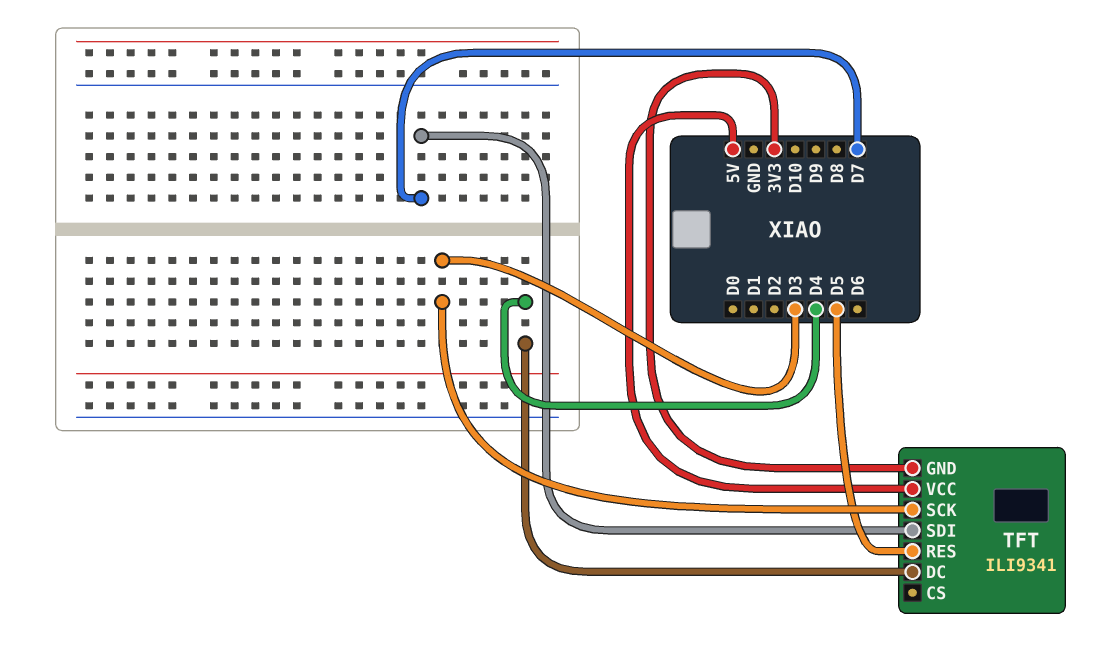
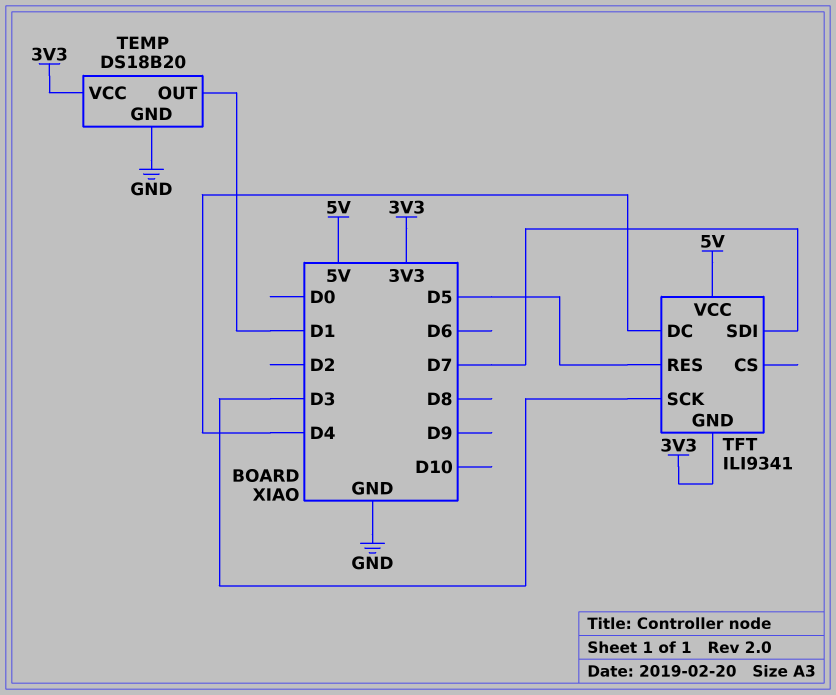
TEMP: none -> DS18B20
TEMP pin GND: none -> GND
TEMP pin OUT: none -> D1
TEMP pin VCC: none -> 3V3

